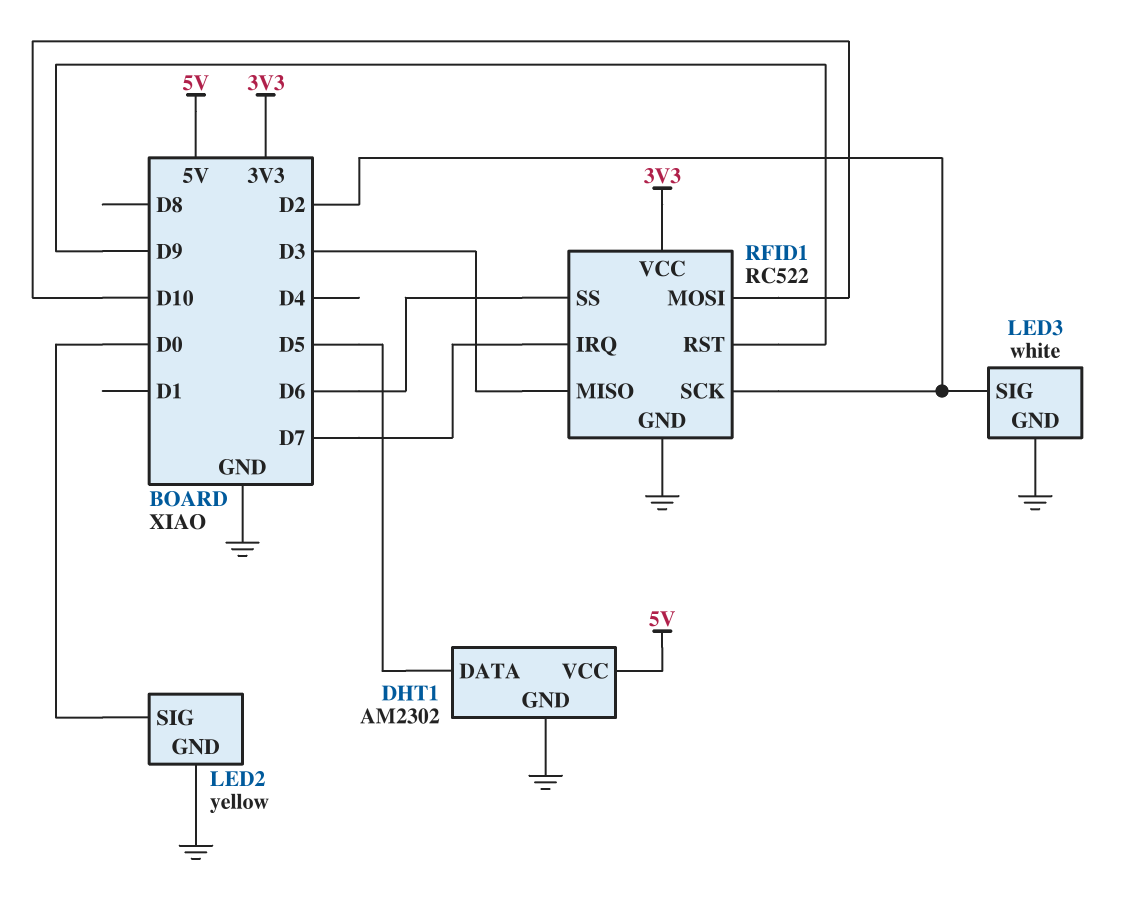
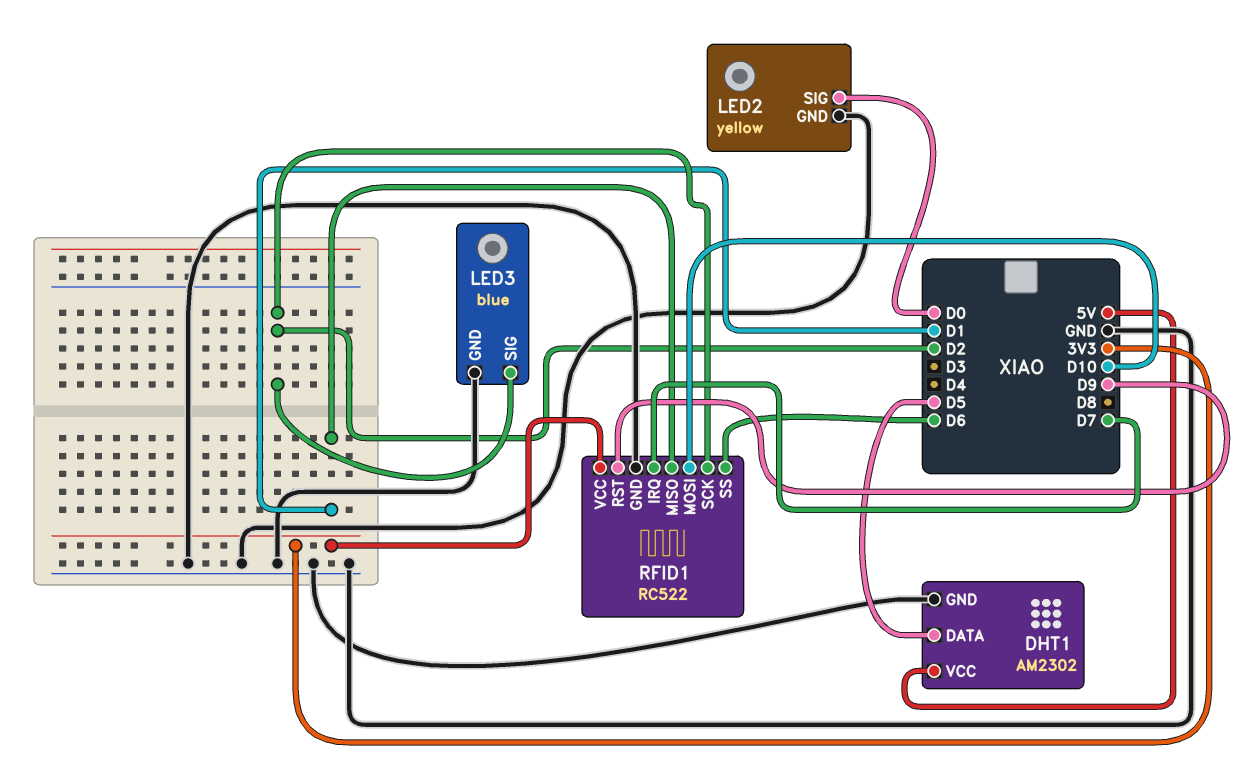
LED3: white -> blue
RFID1 pin MISO: D3 -> D1

